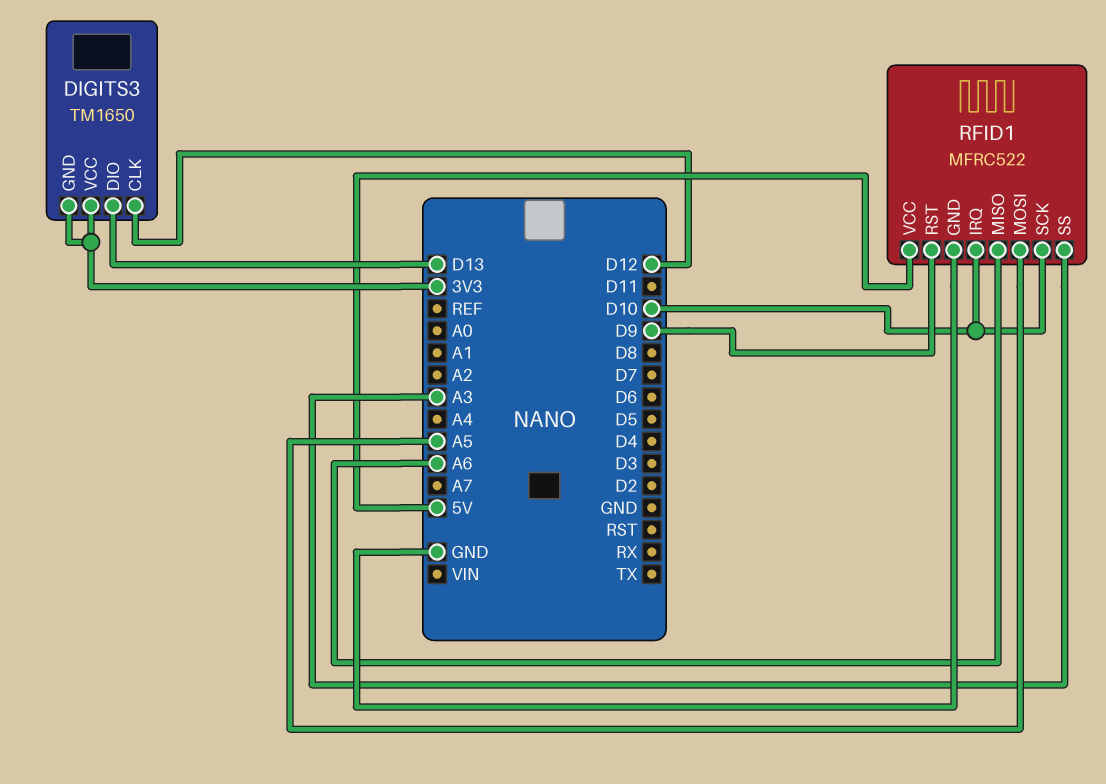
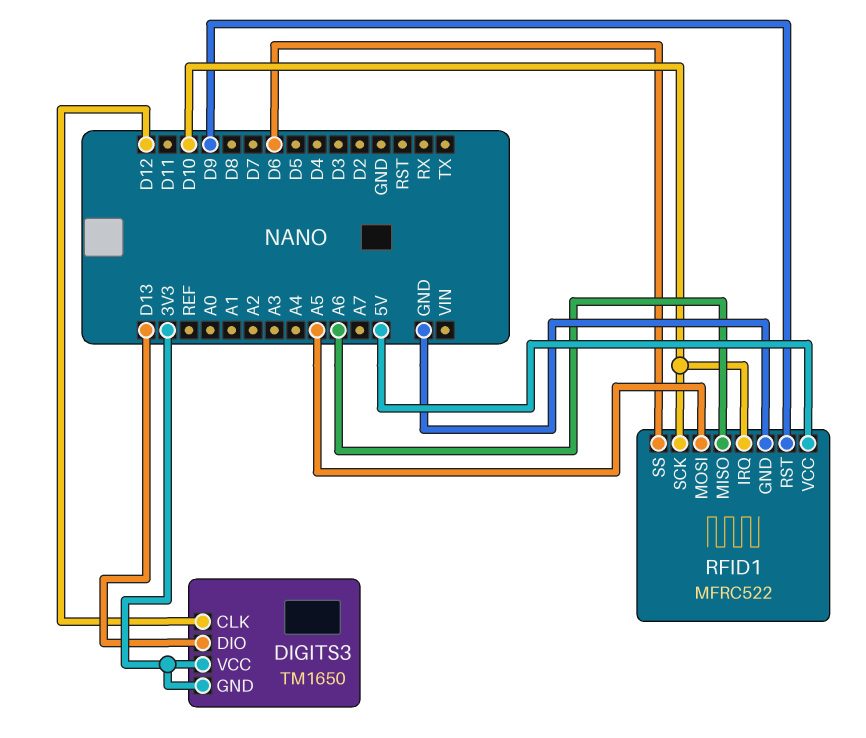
RFID1 pin SS: A3 -> D6

